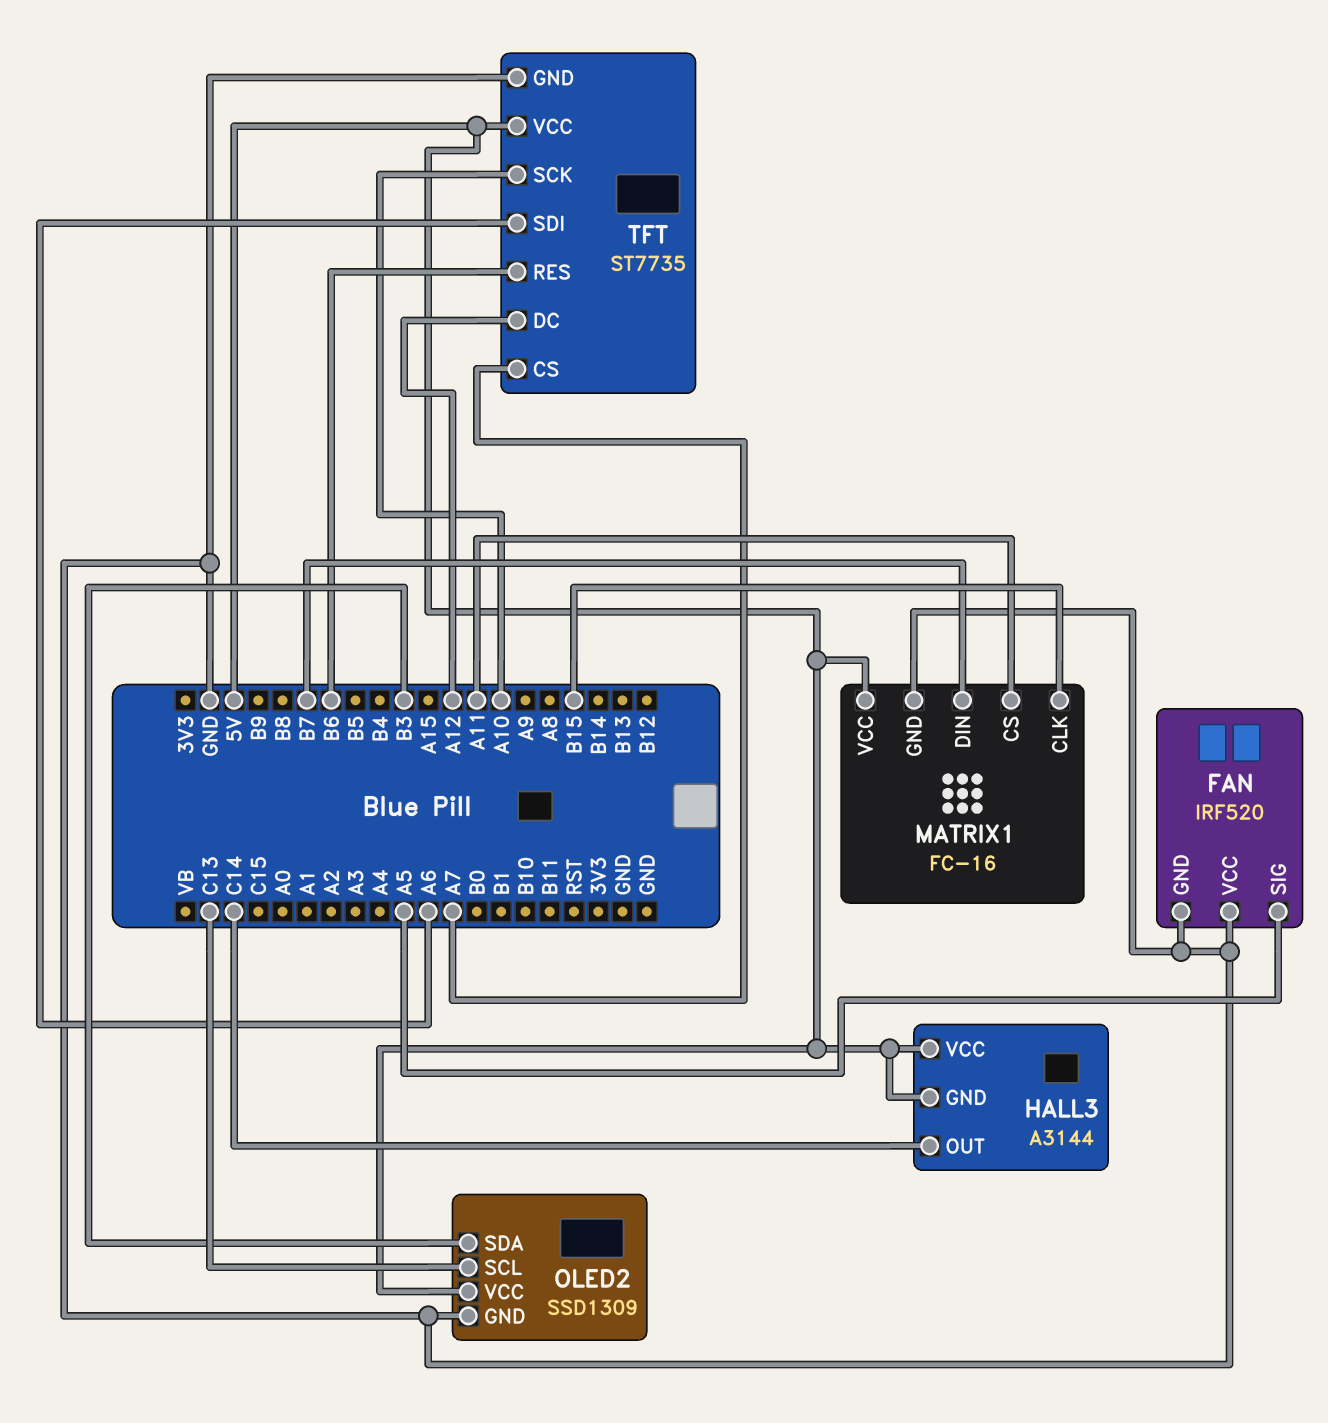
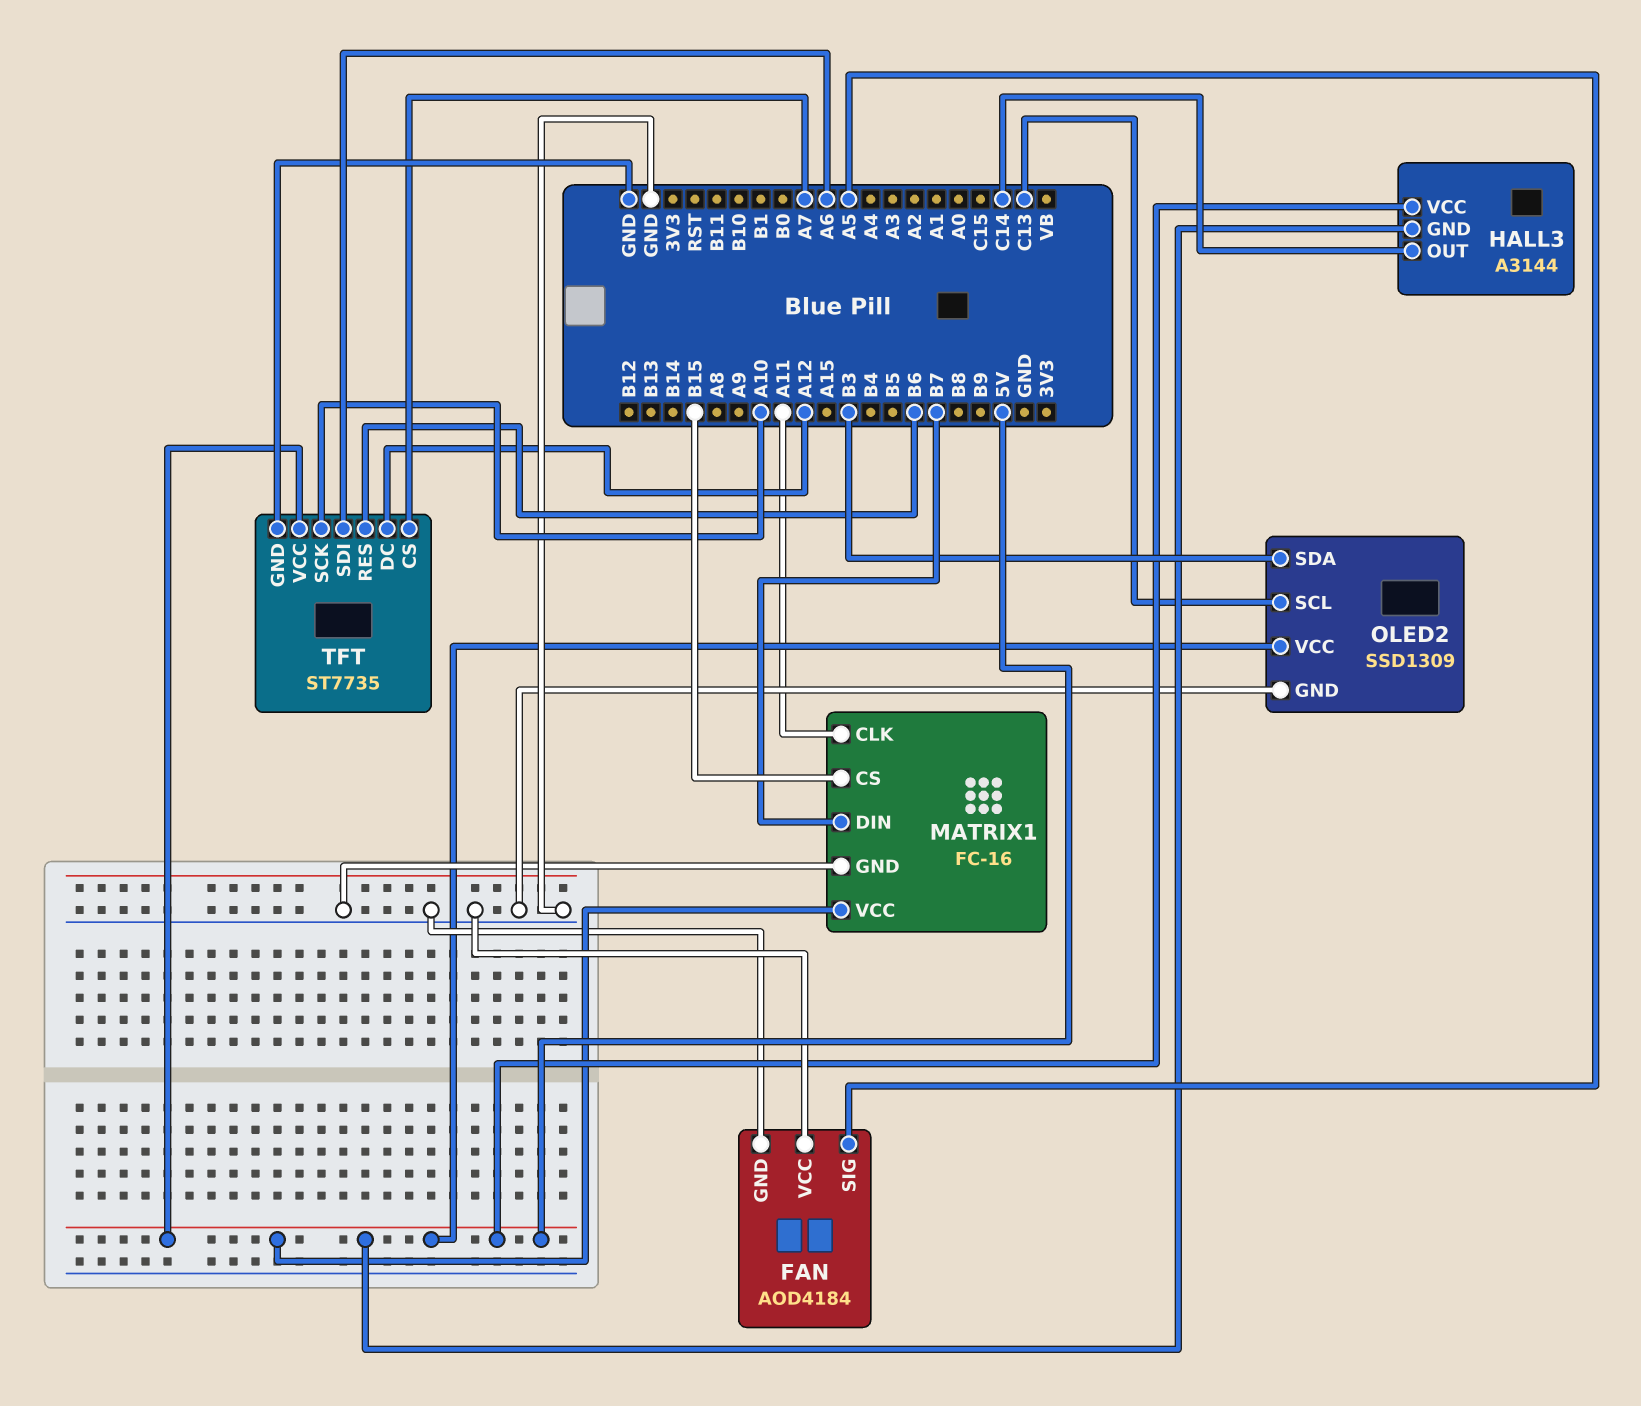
FAN: IRF520 -> AOD4184
MATRIX1 pin CLK: B15 -> A11
MATRIX1 pin CS: A11 -> B15

